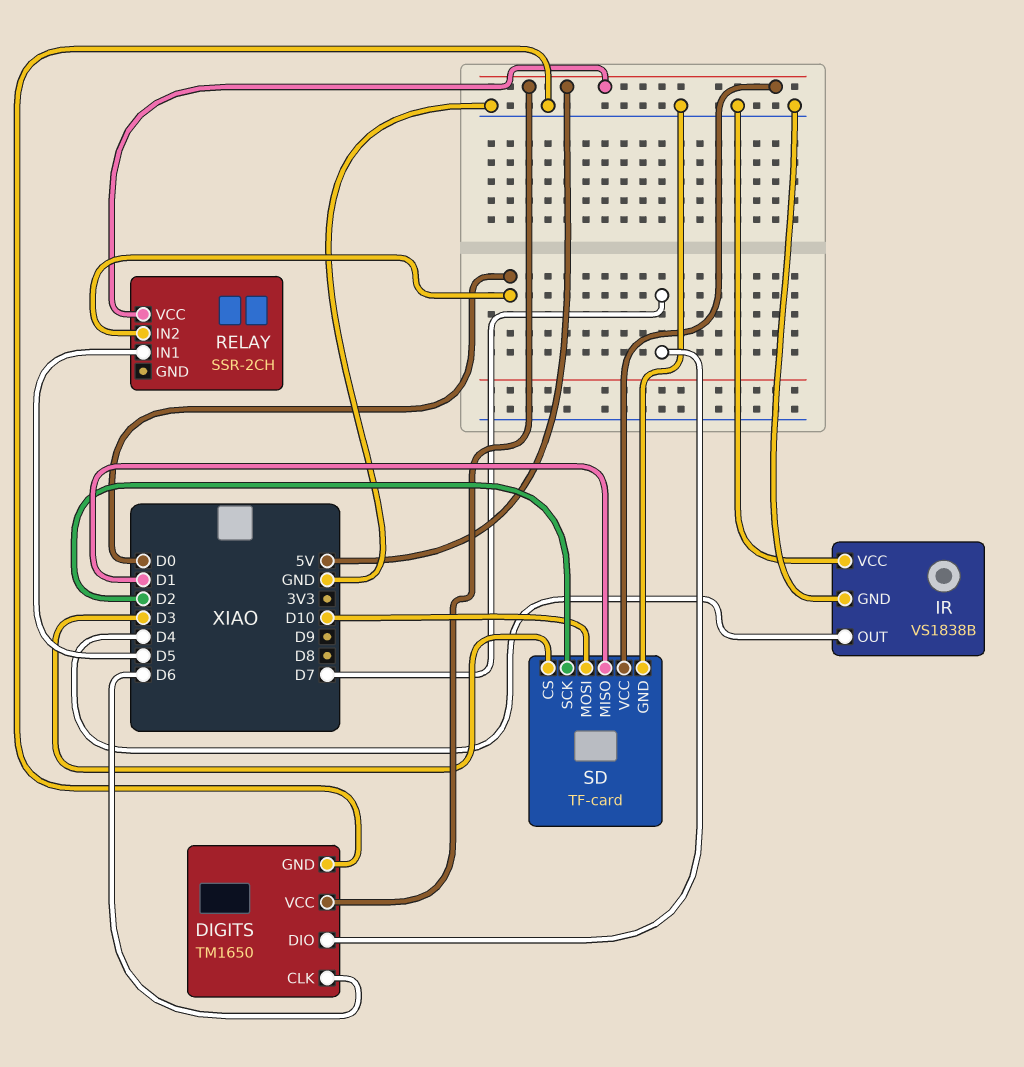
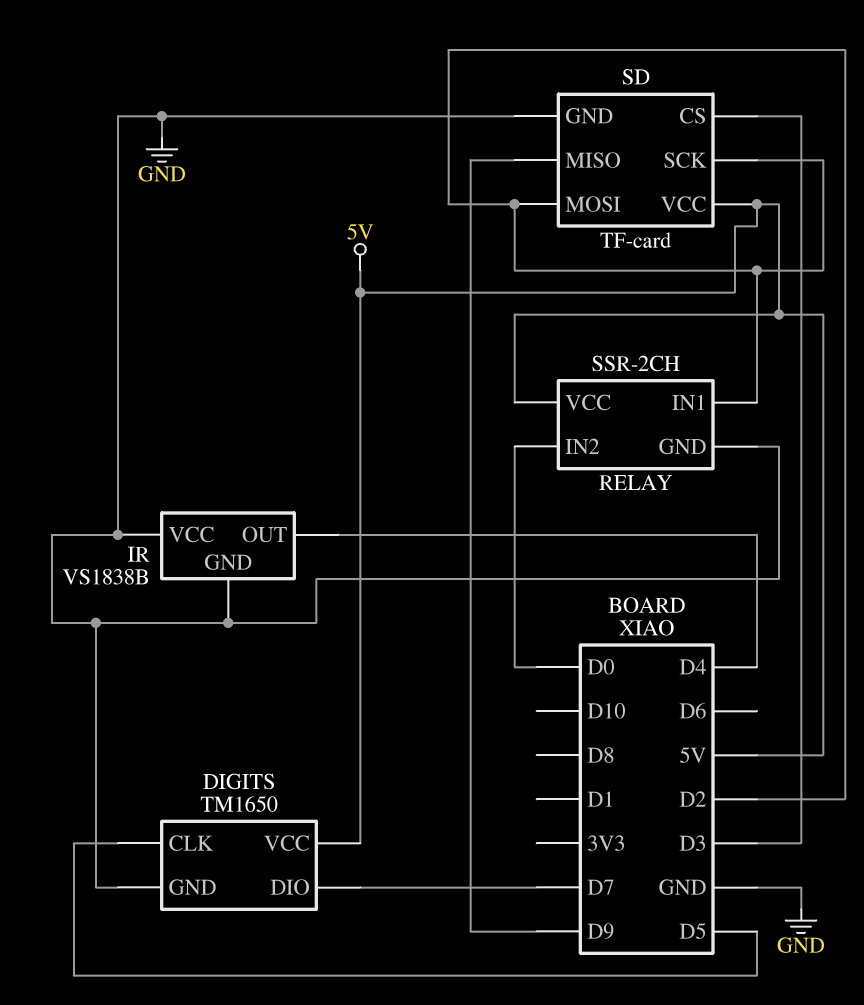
DIGITS pin CLK: D6 -> D5
RELAY pin GND: none -> GND
RELAY pin IN1: D5 -> D2
SD pin MISO: D1 -> D9
SD pin MOSI: D10 -> D2

